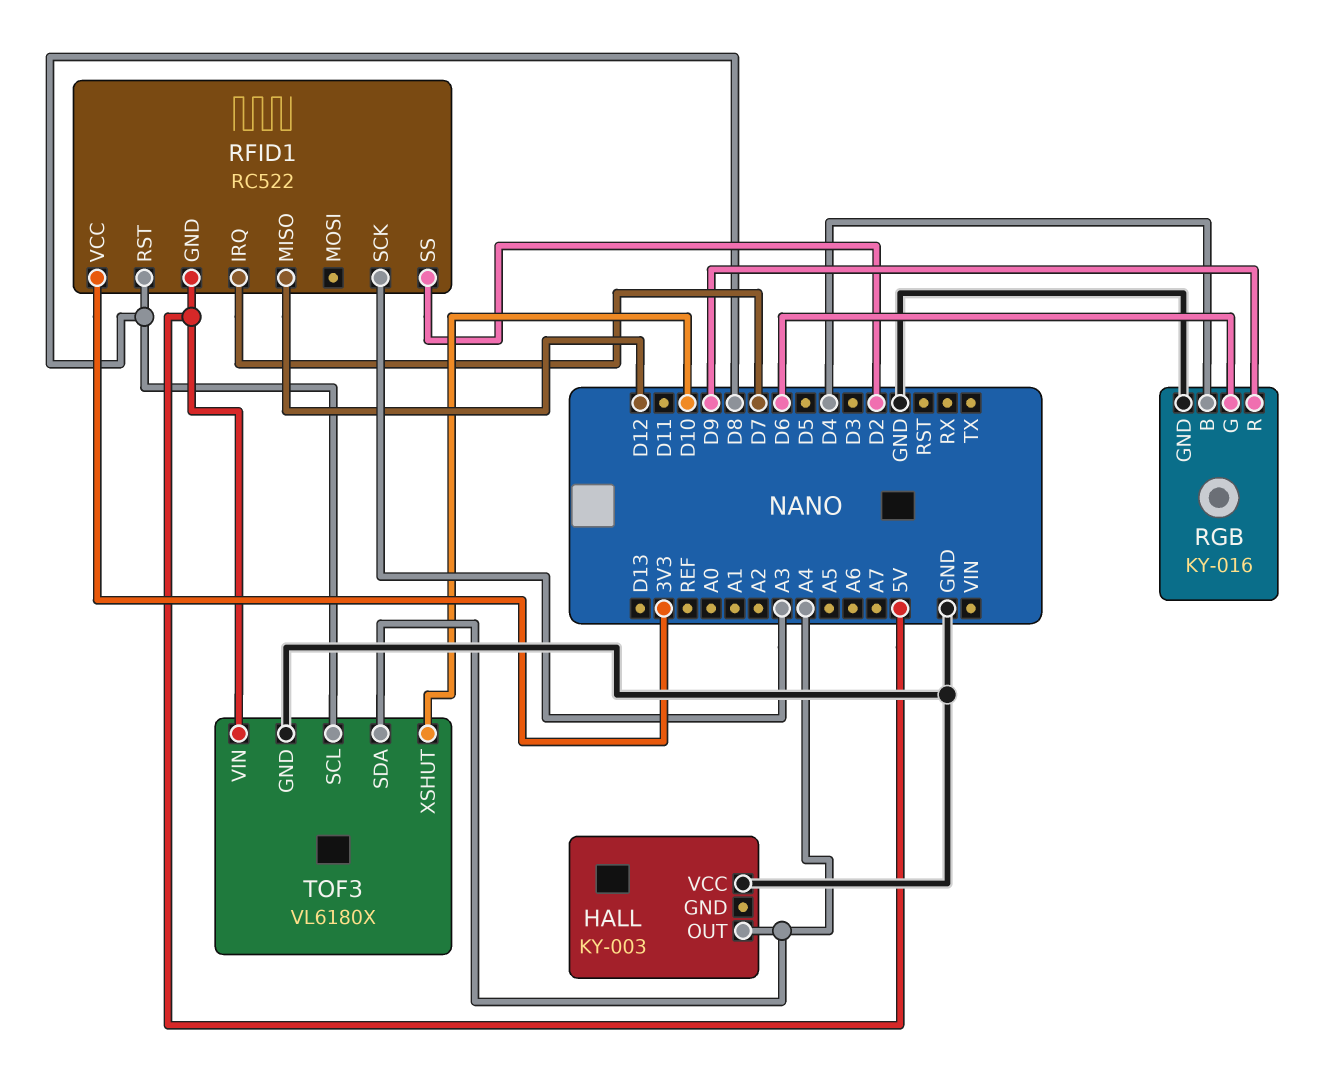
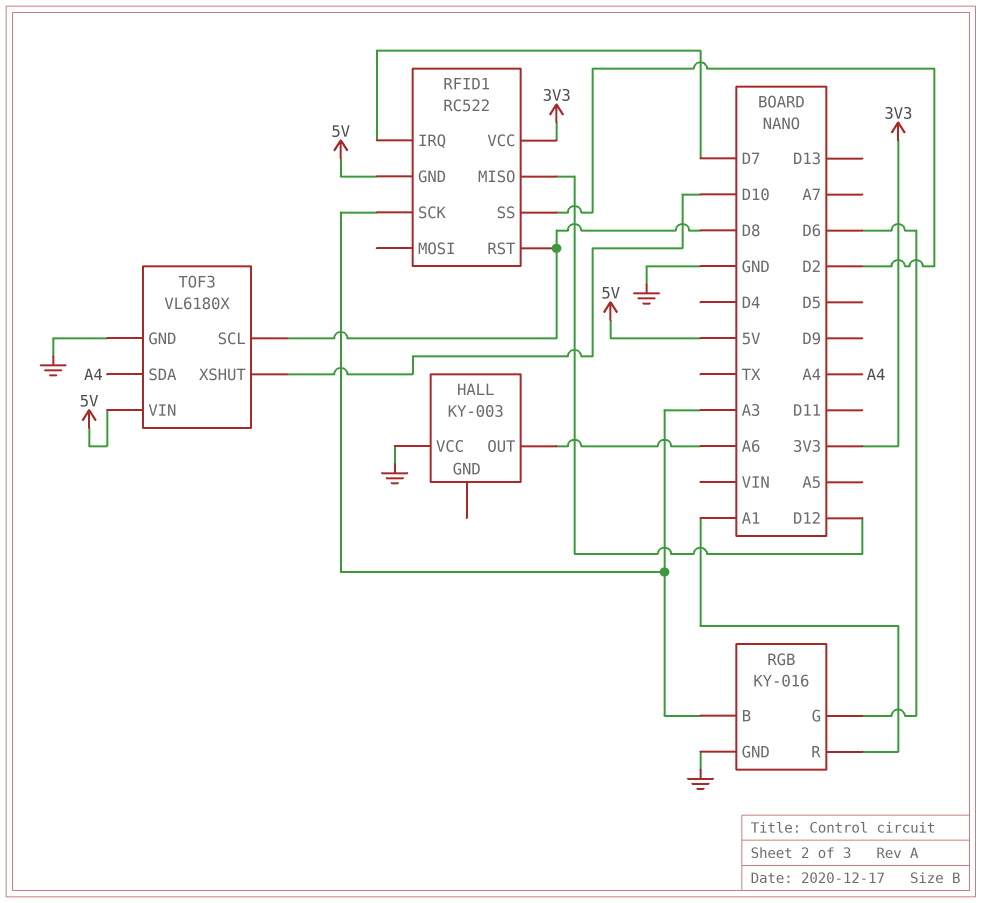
HALL pin OUT: A4 -> A6
RGB pin B: D4 -> A3
RGB pin R: D9 -> A1

